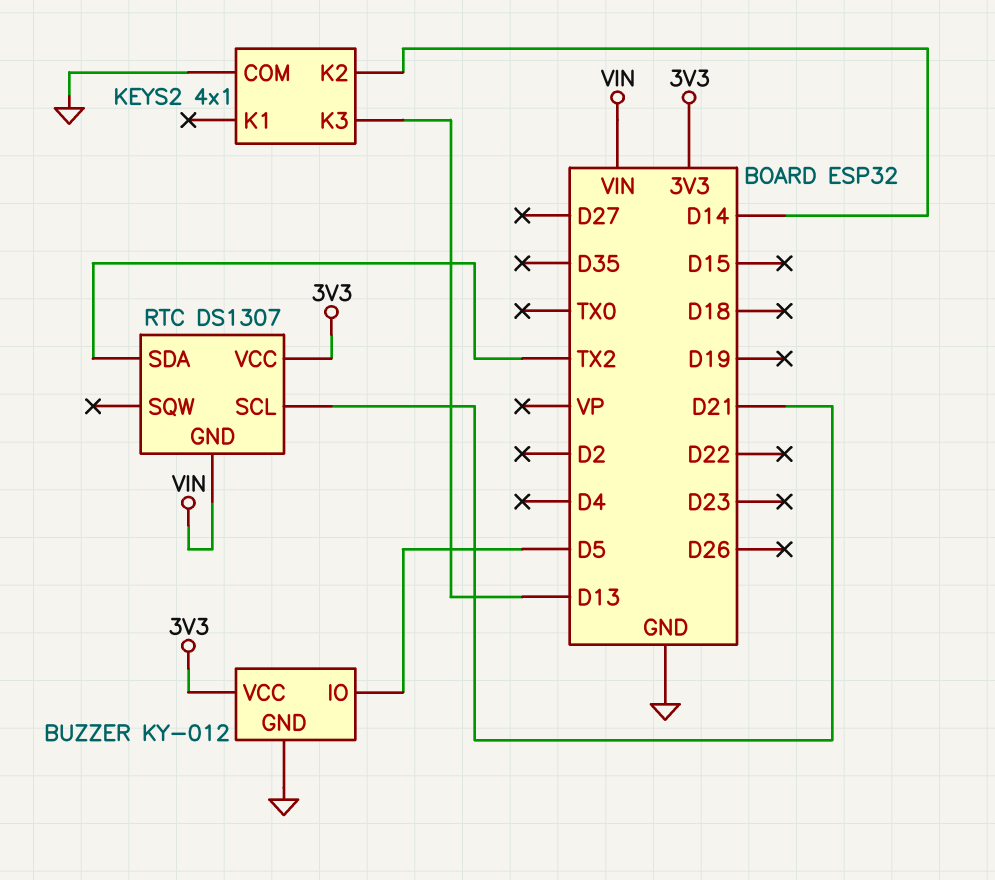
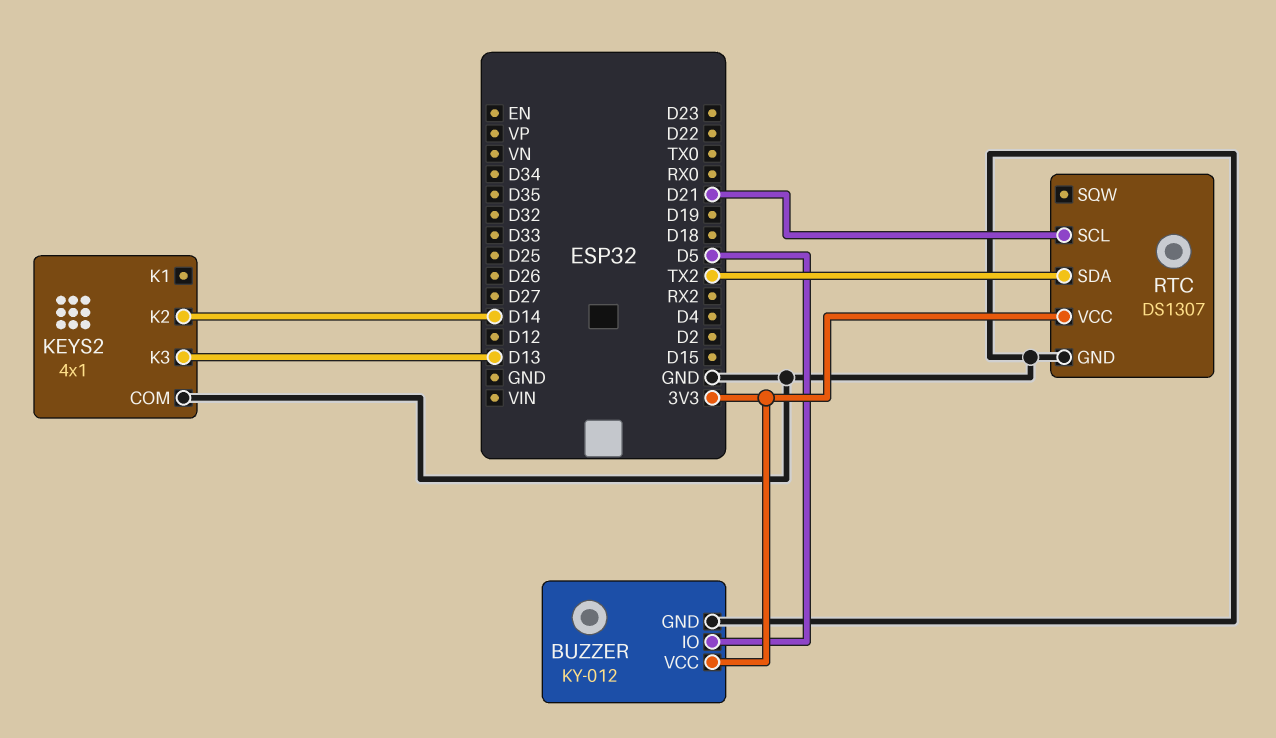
RTC pin GND: VIN -> GND

